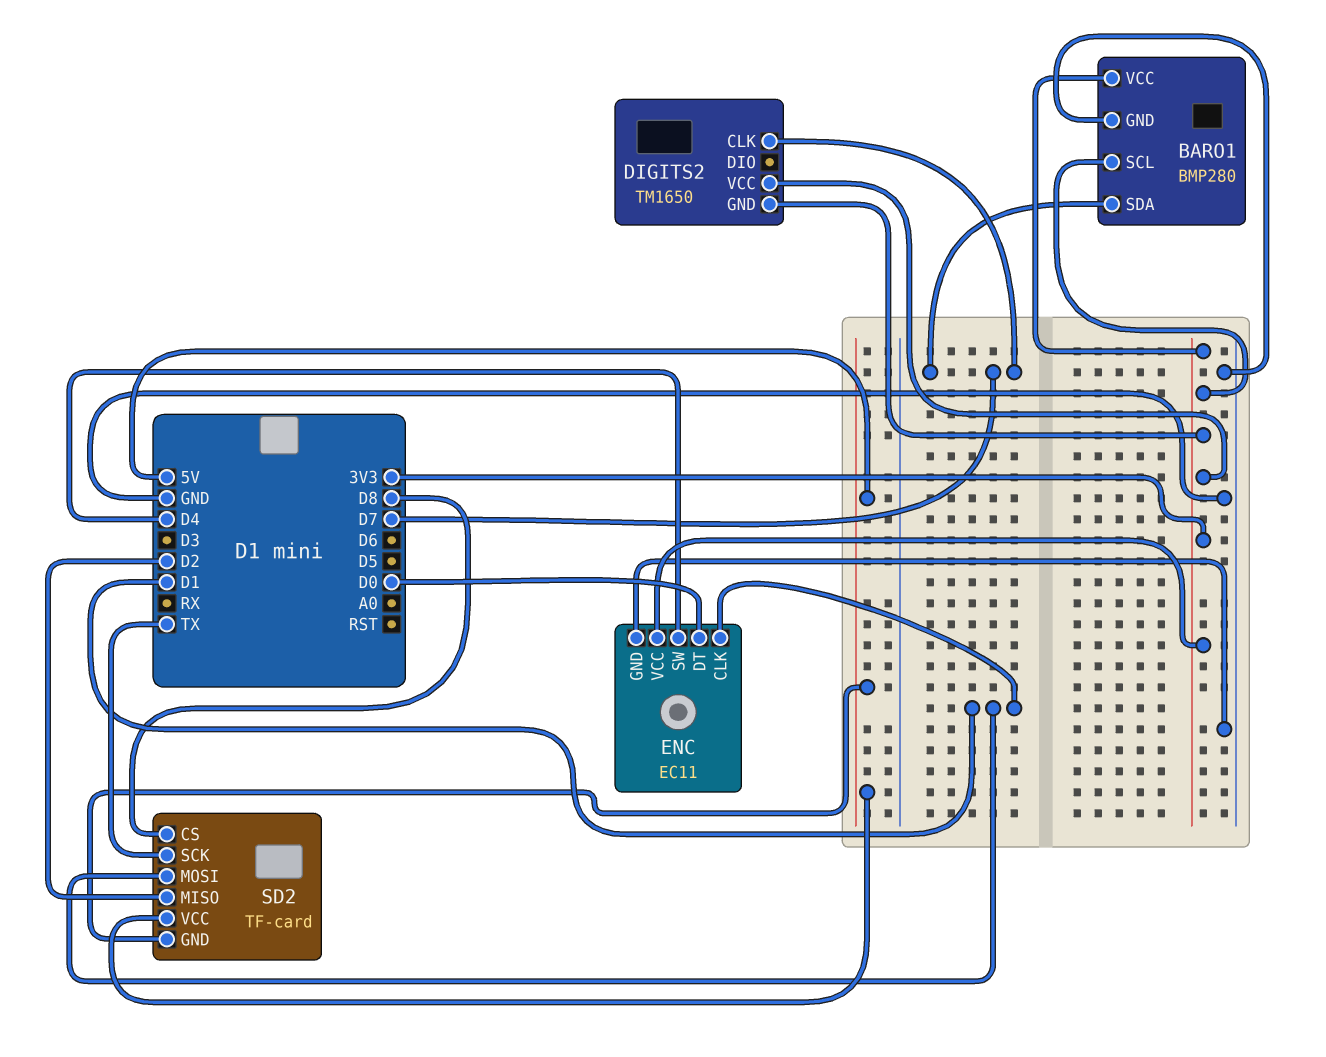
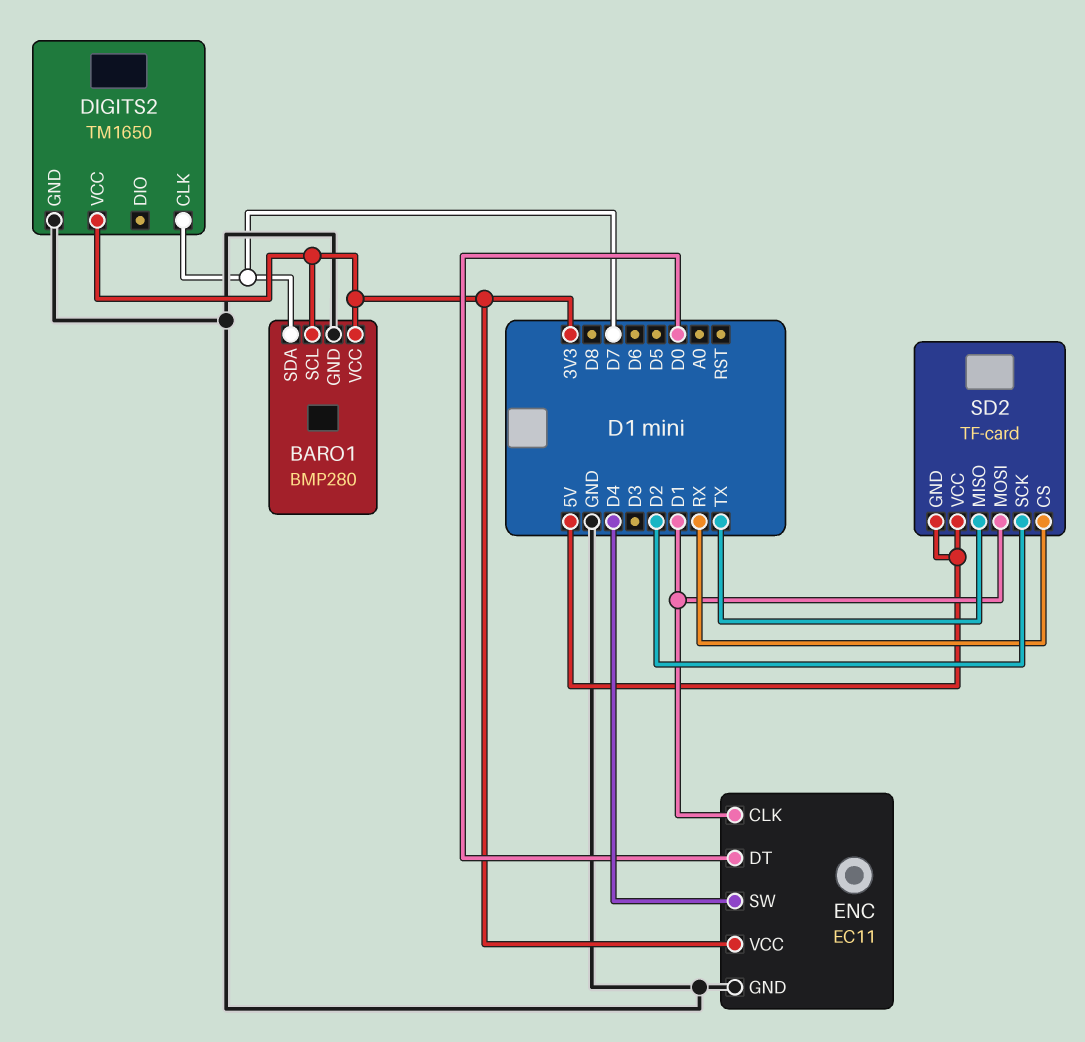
DIGITS2 pin GND: 3V3 -> GND
SD2 pin CS: D8 -> RX
SD2 pin MISO: D2 -> TX
SD2 pin SCK: TX -> D2

